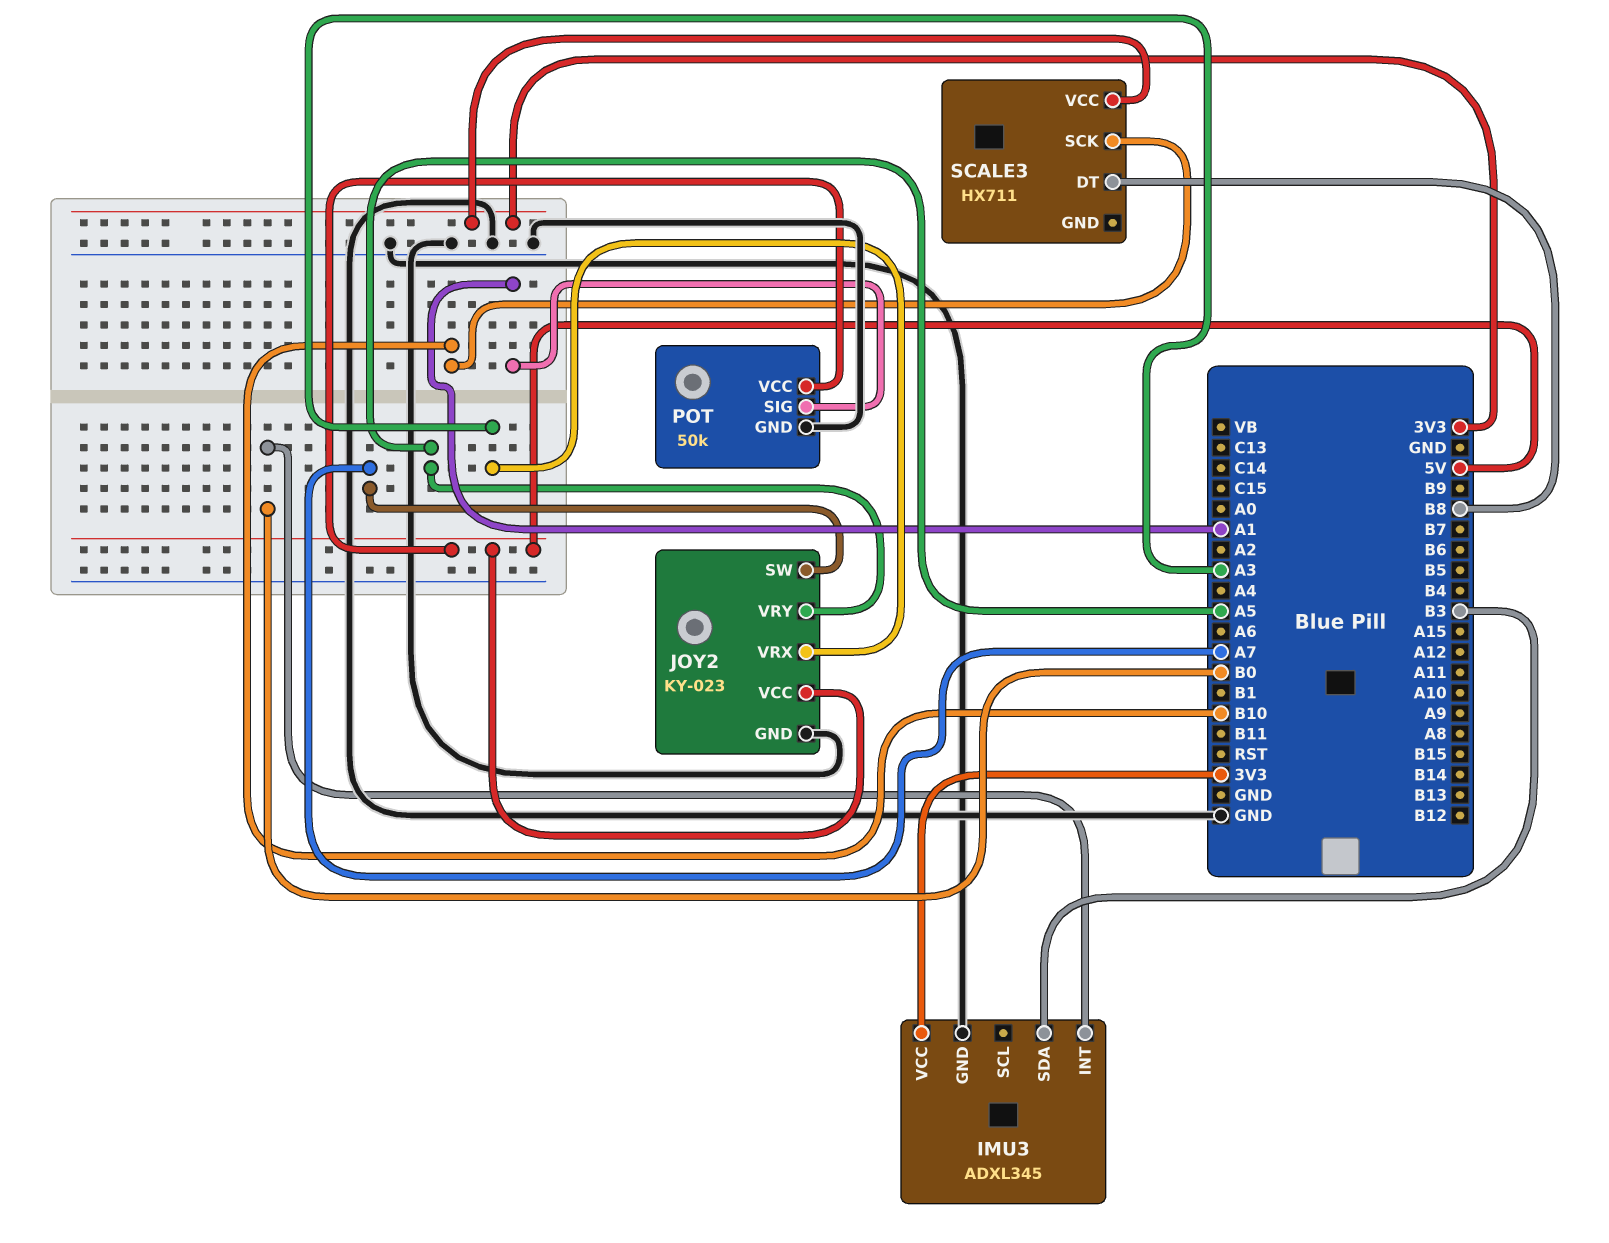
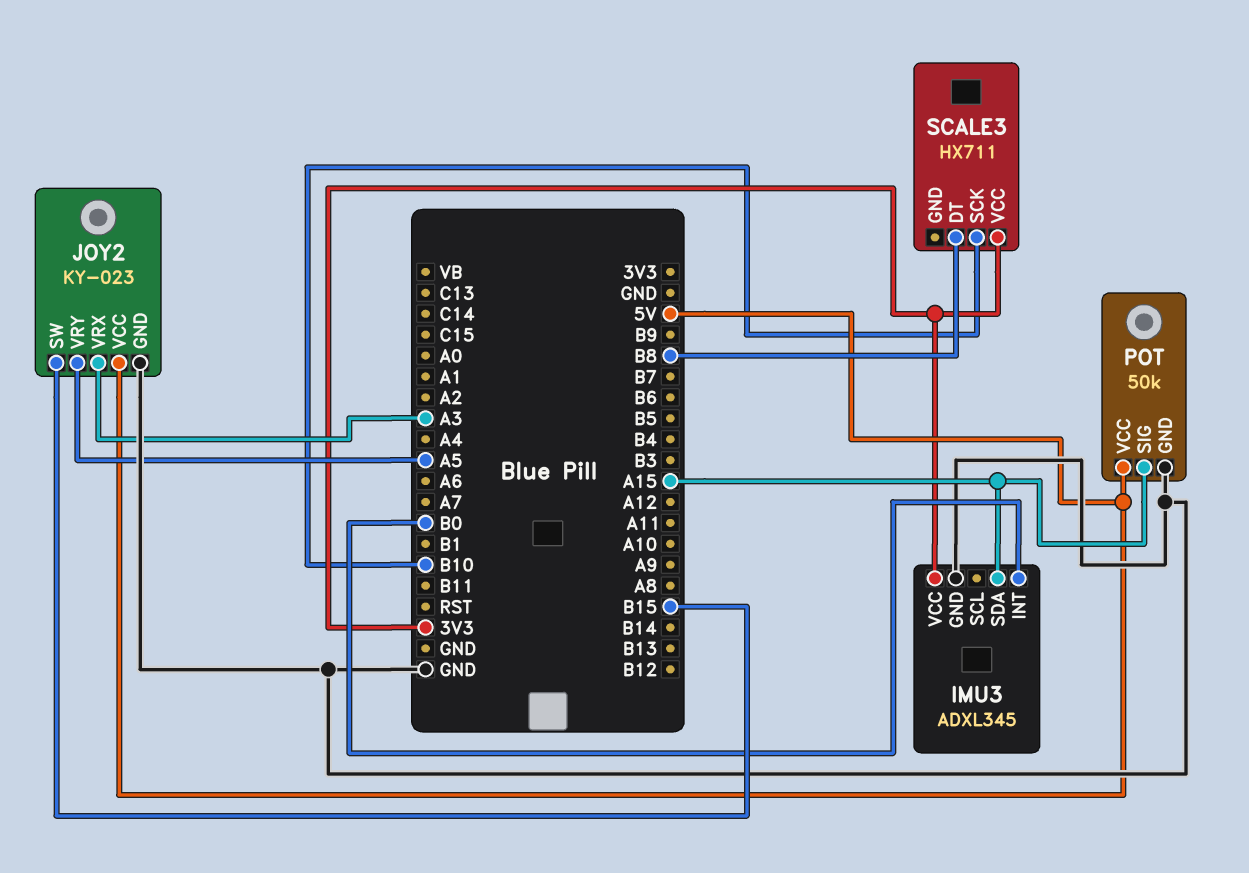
IMU3 pin SDA: B3 -> A15
JOY2 pin SW: A7 -> B15
POT pin SIG: A1 -> A15

